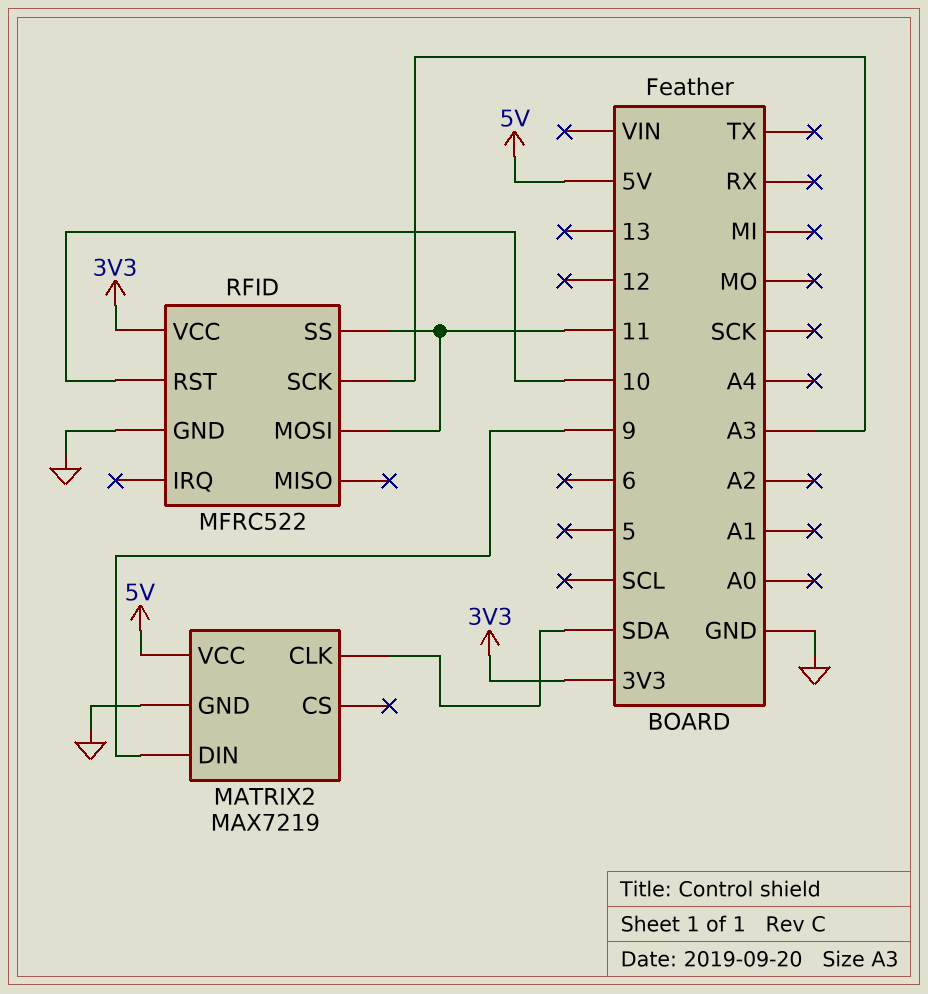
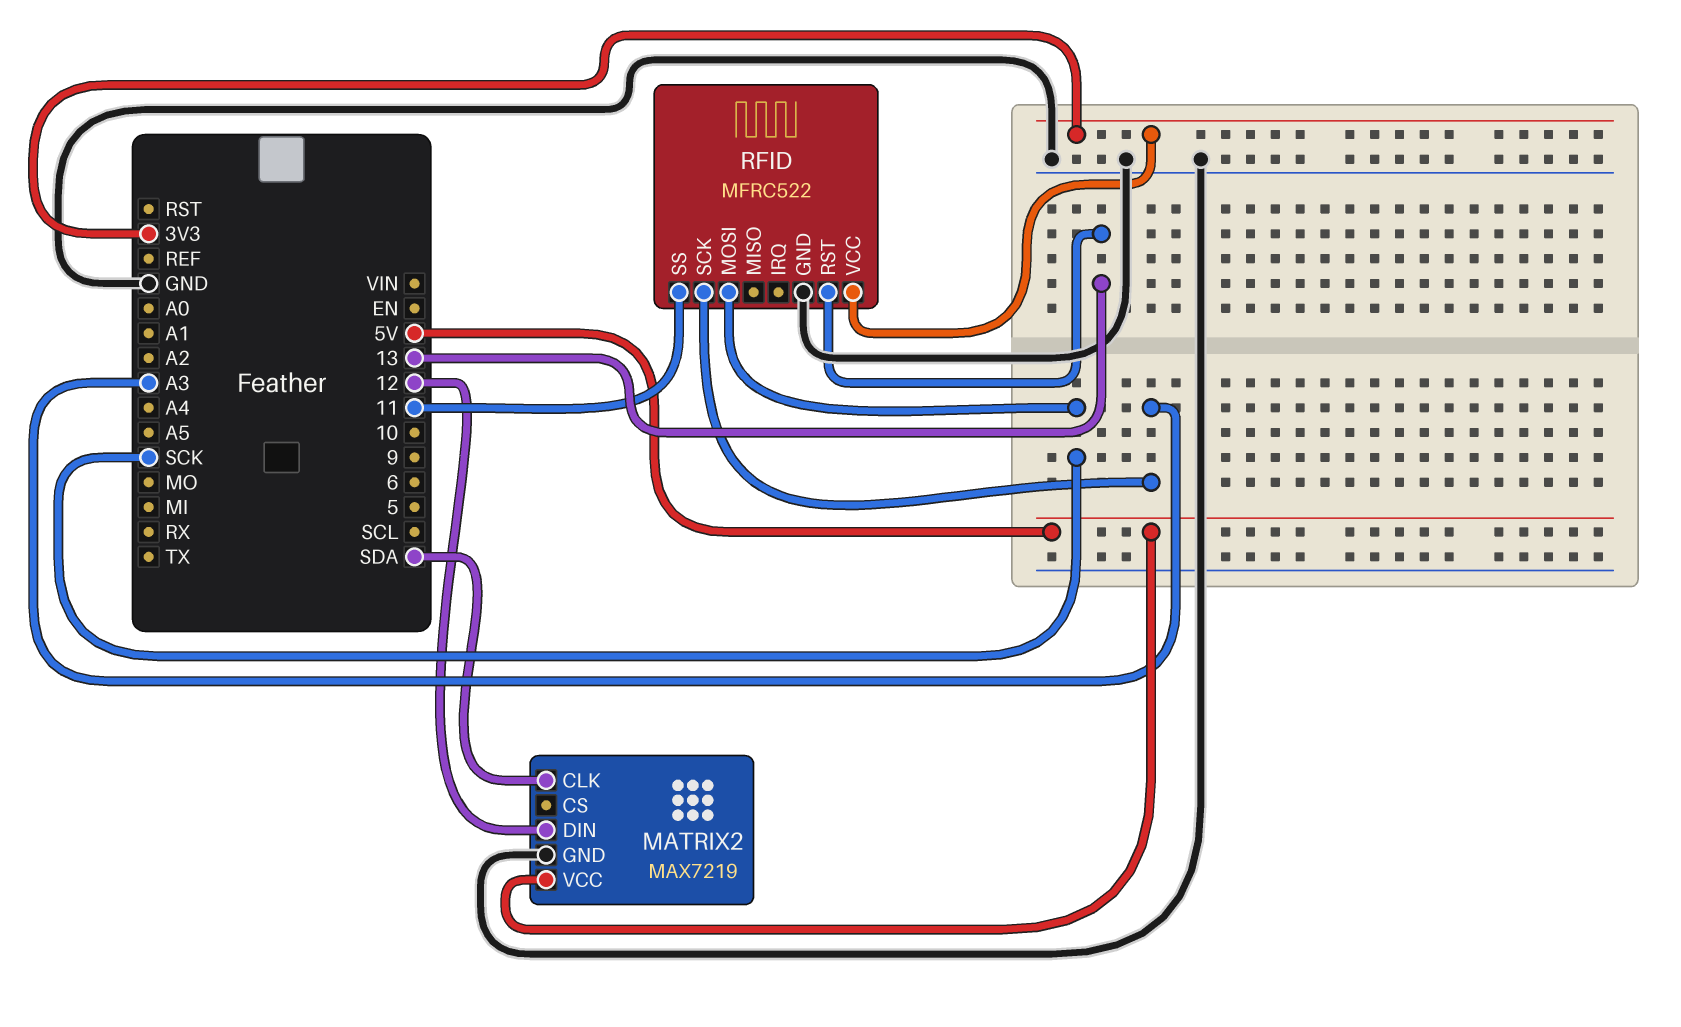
MATRIX2 pin DIN: 9 -> 12
RFID pin MOSI: 11 -> SCK
RFID pin RST: 10 -> 13

